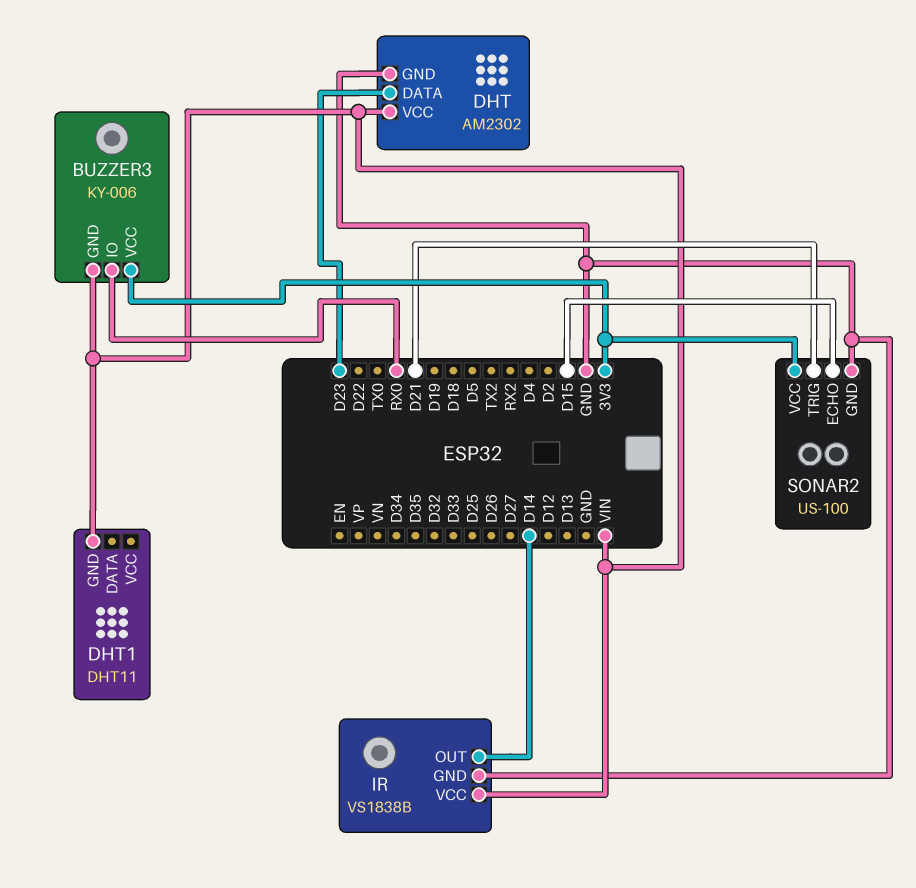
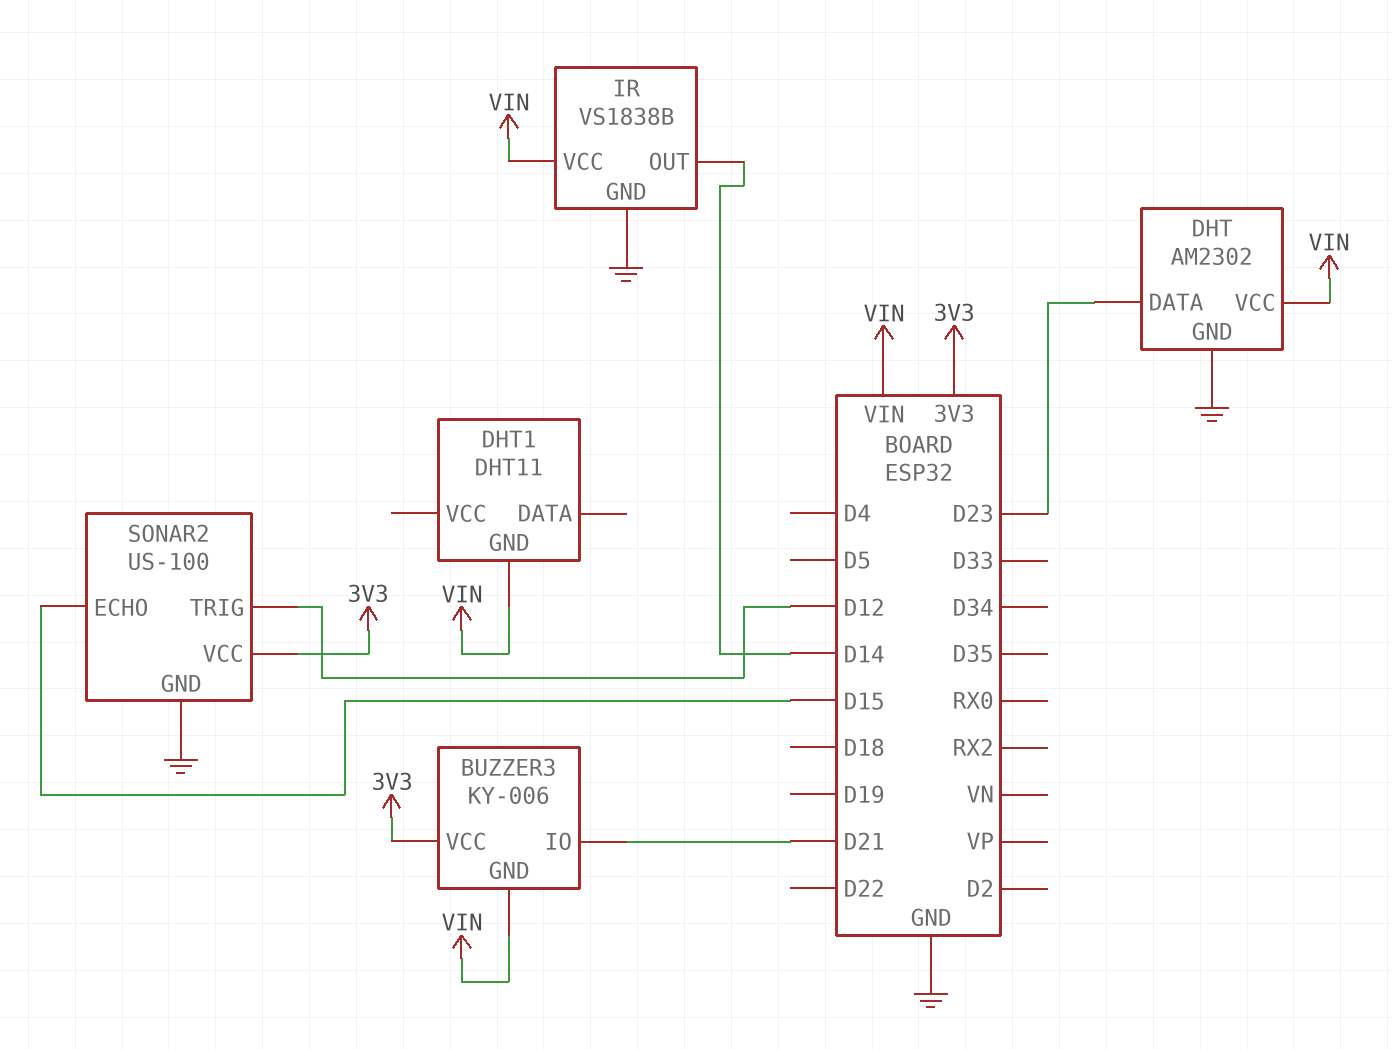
BUZZER3 pin IO: RX0 -> D21
SONAR2 pin TRIG: D21 -> D12

